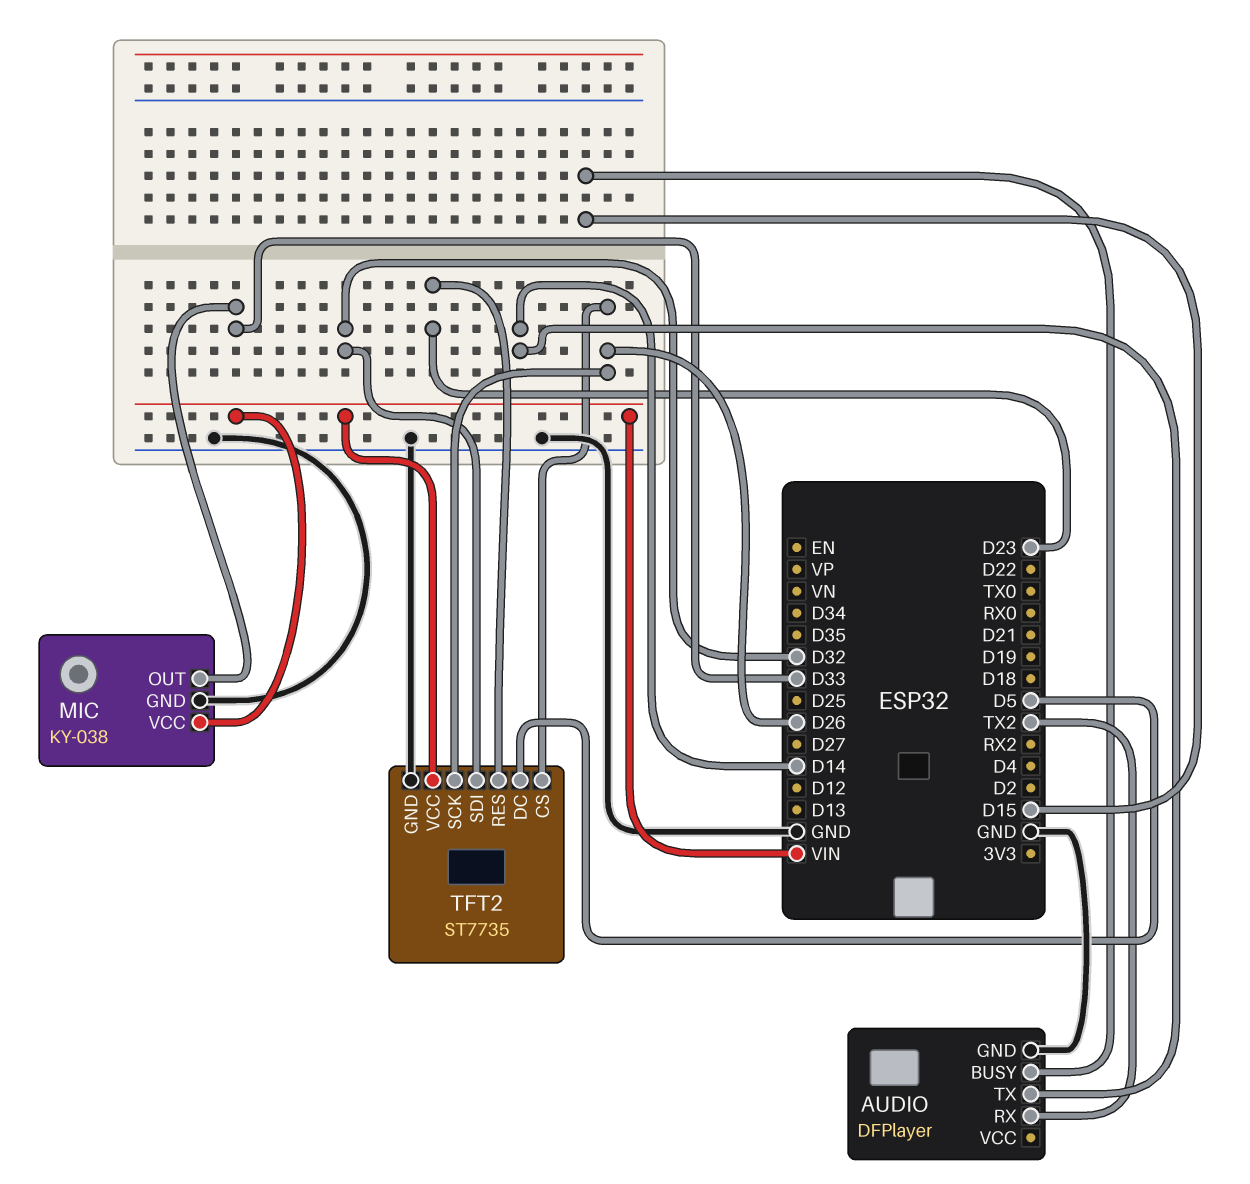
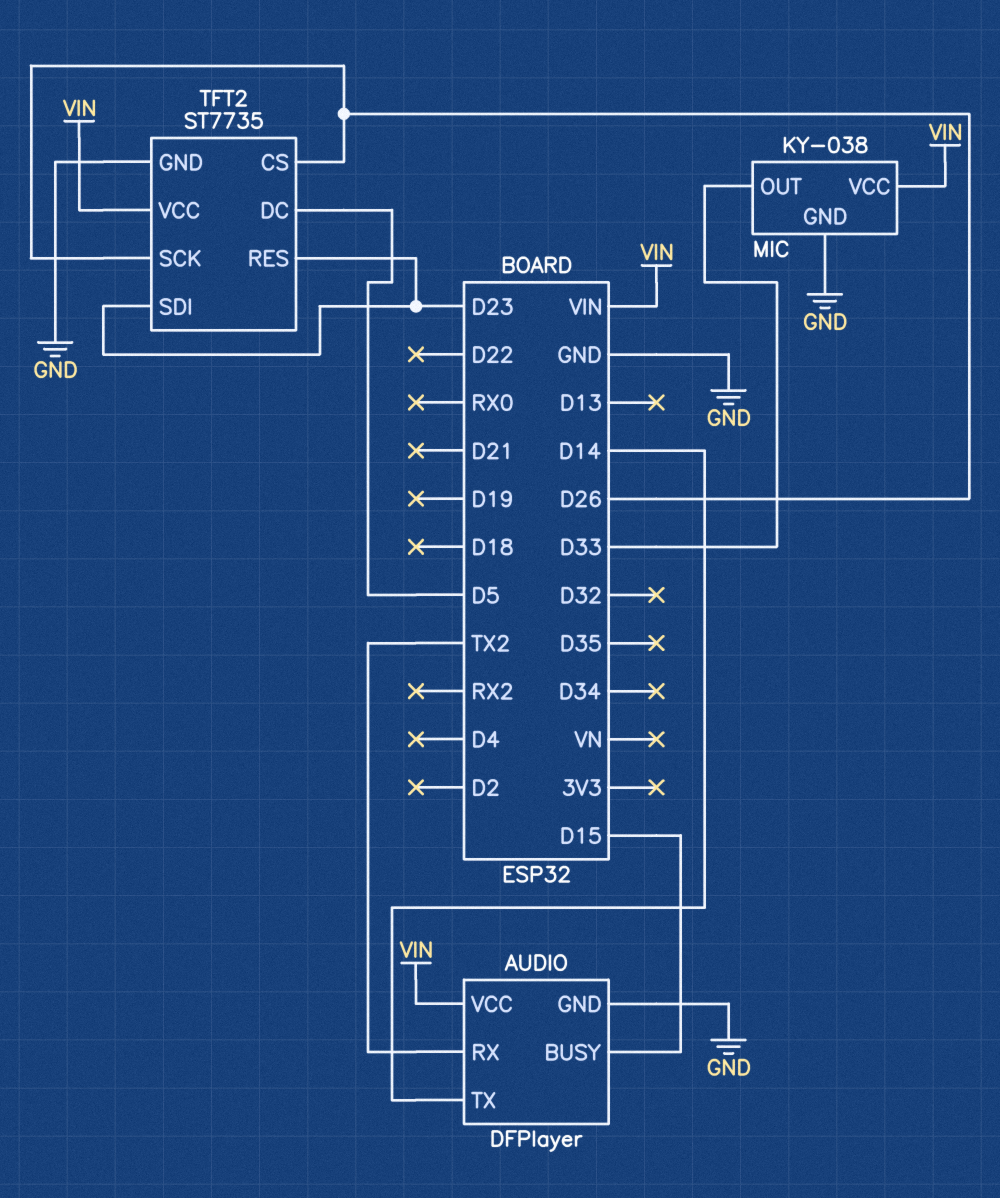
AUDIO pin VCC: none -> VIN
TFT2 pin SDI: D32 -> D23

